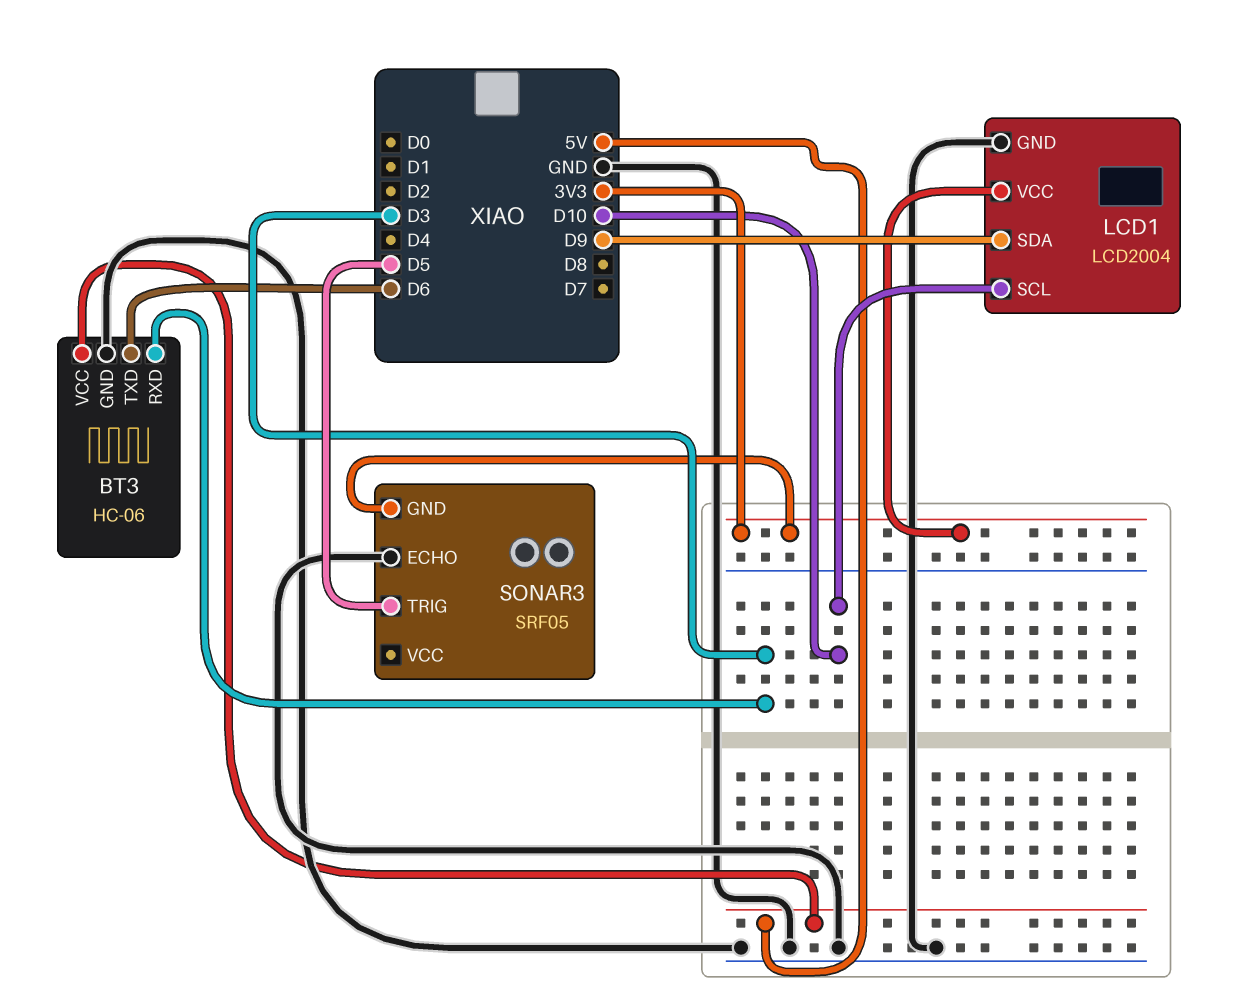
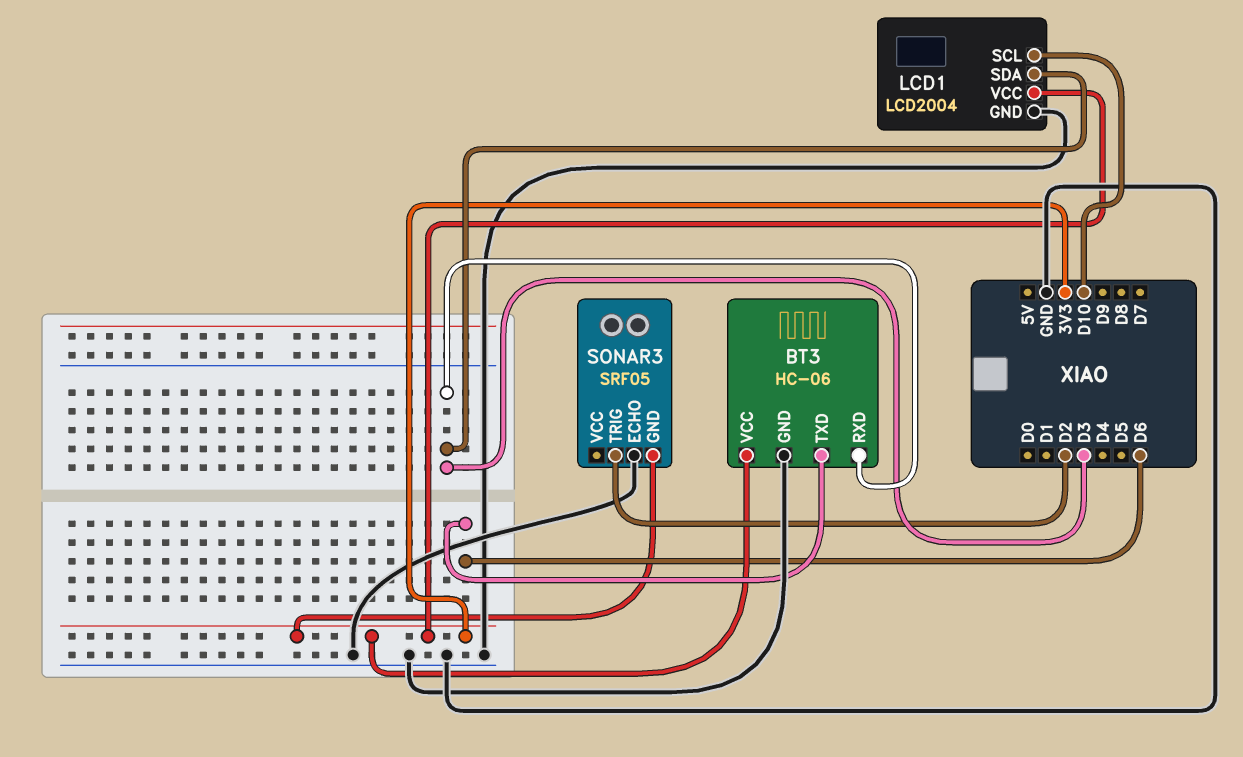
BT3 pin VCC: 5V -> 3V3
LCD1 pin SDA: D9 -> D3
SONAR3 pin TRIG: D5 -> D2

